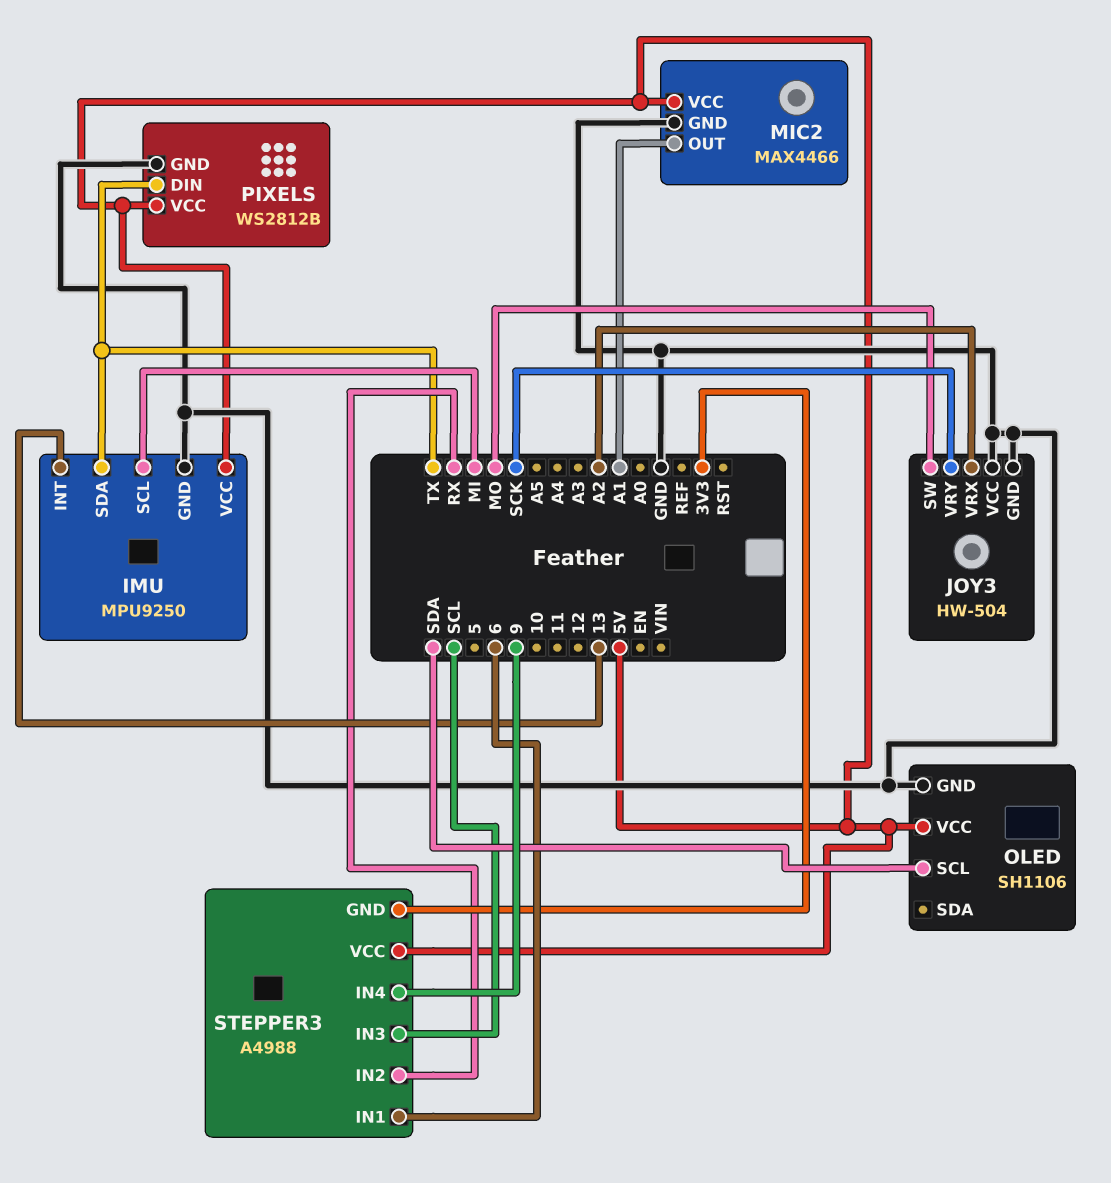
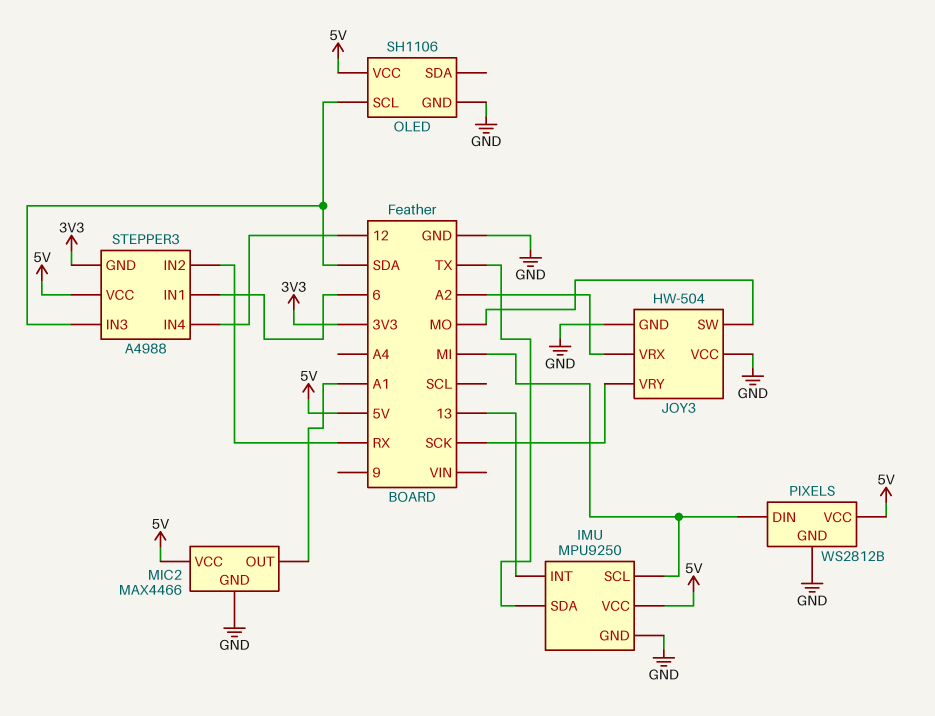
PIXELS pin DIN: TX -> MI
STEPPER3 pin IN3: SCL -> SDA
STEPPER3 pin IN4: 9 -> 12

